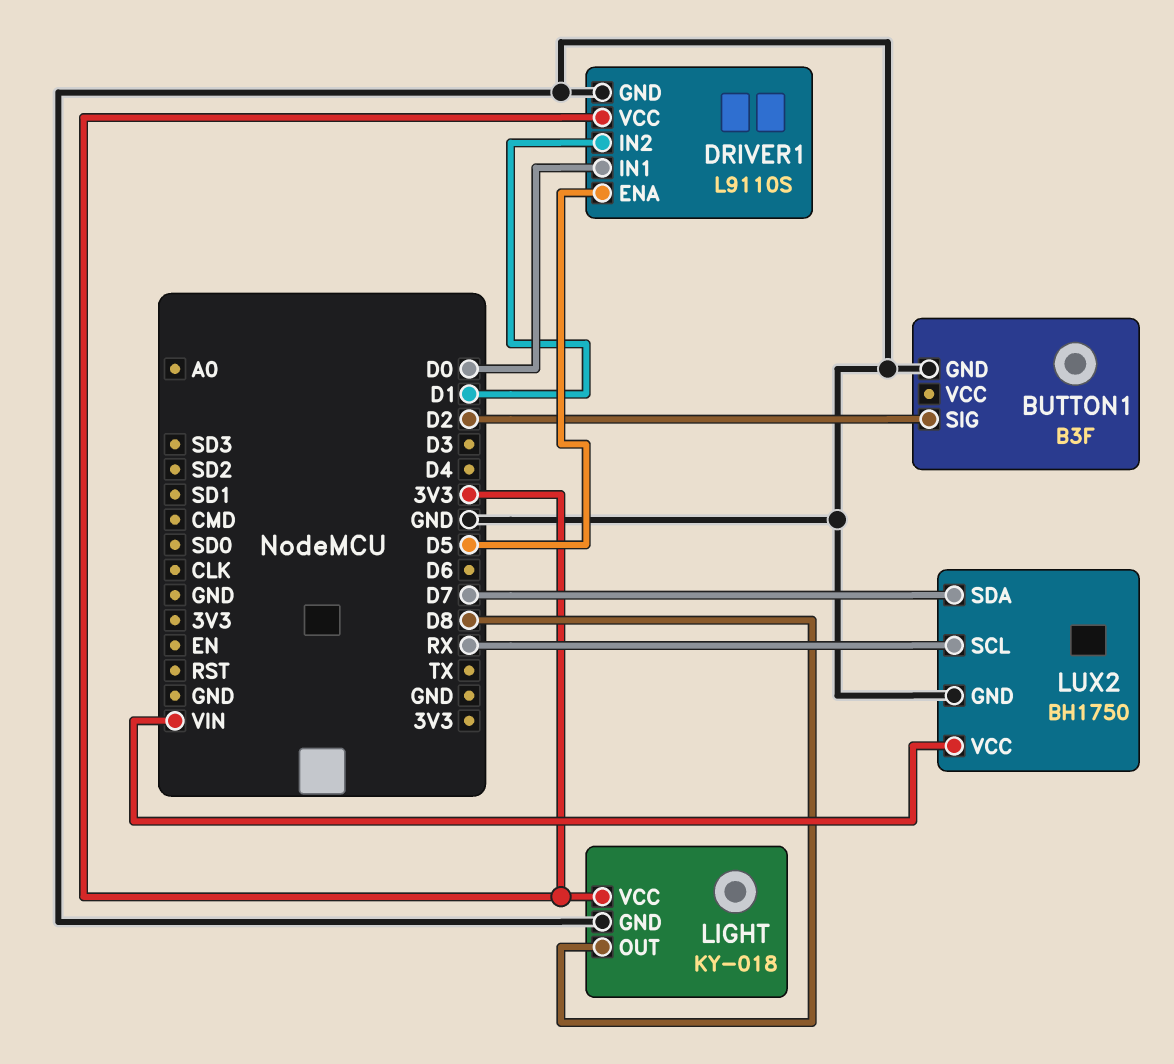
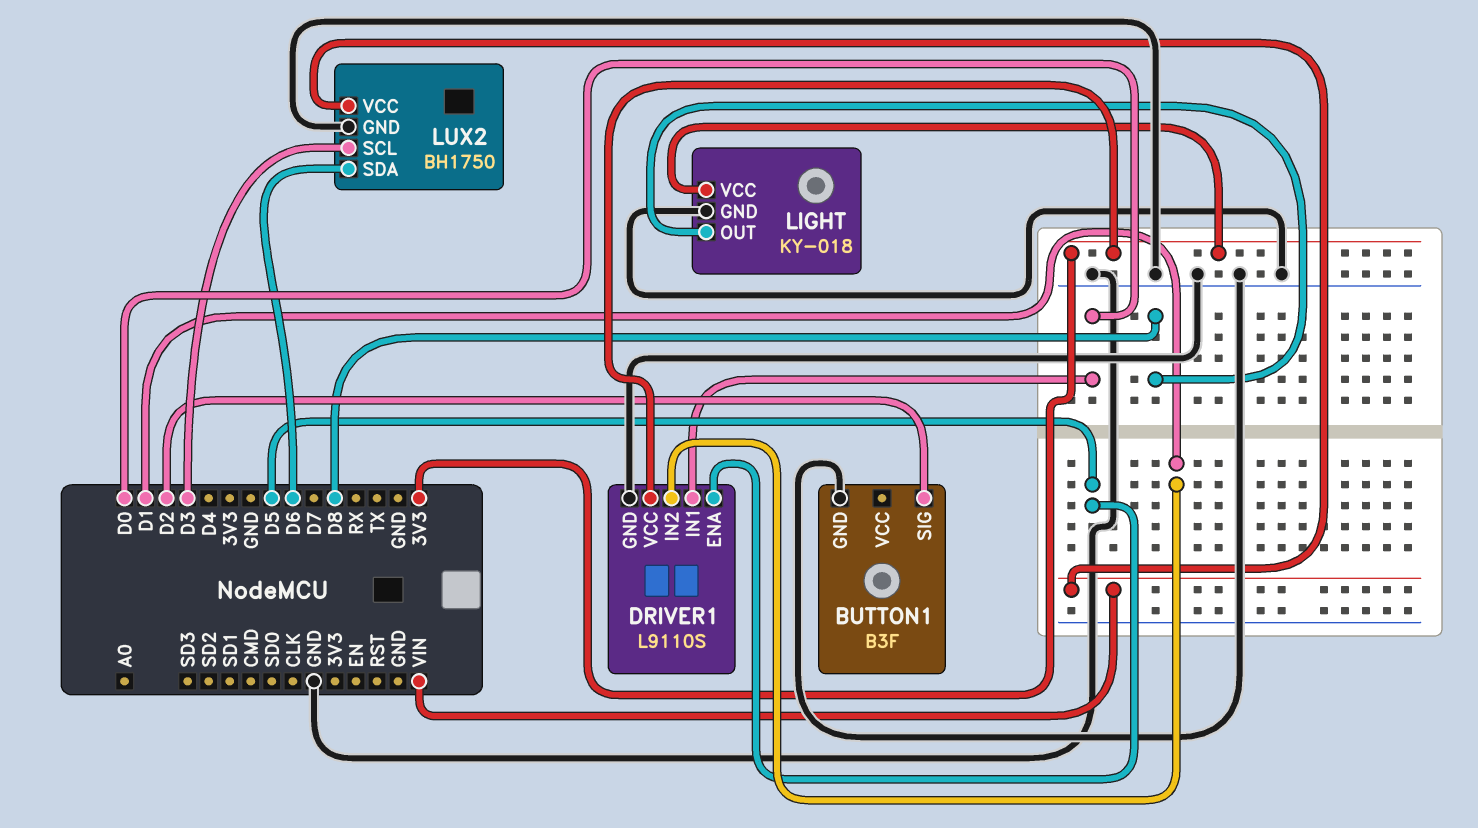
LUX2 pin SCL: RX -> D3
LUX2 pin SDA: D7 -> D6

